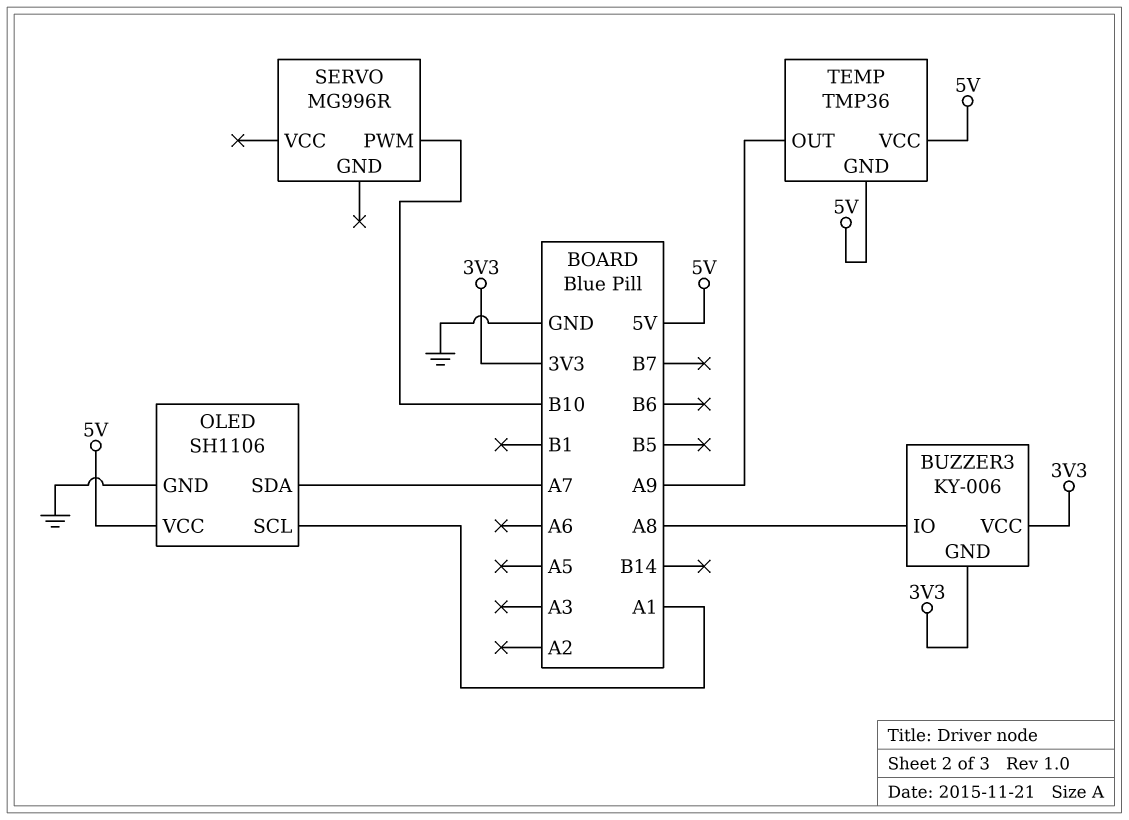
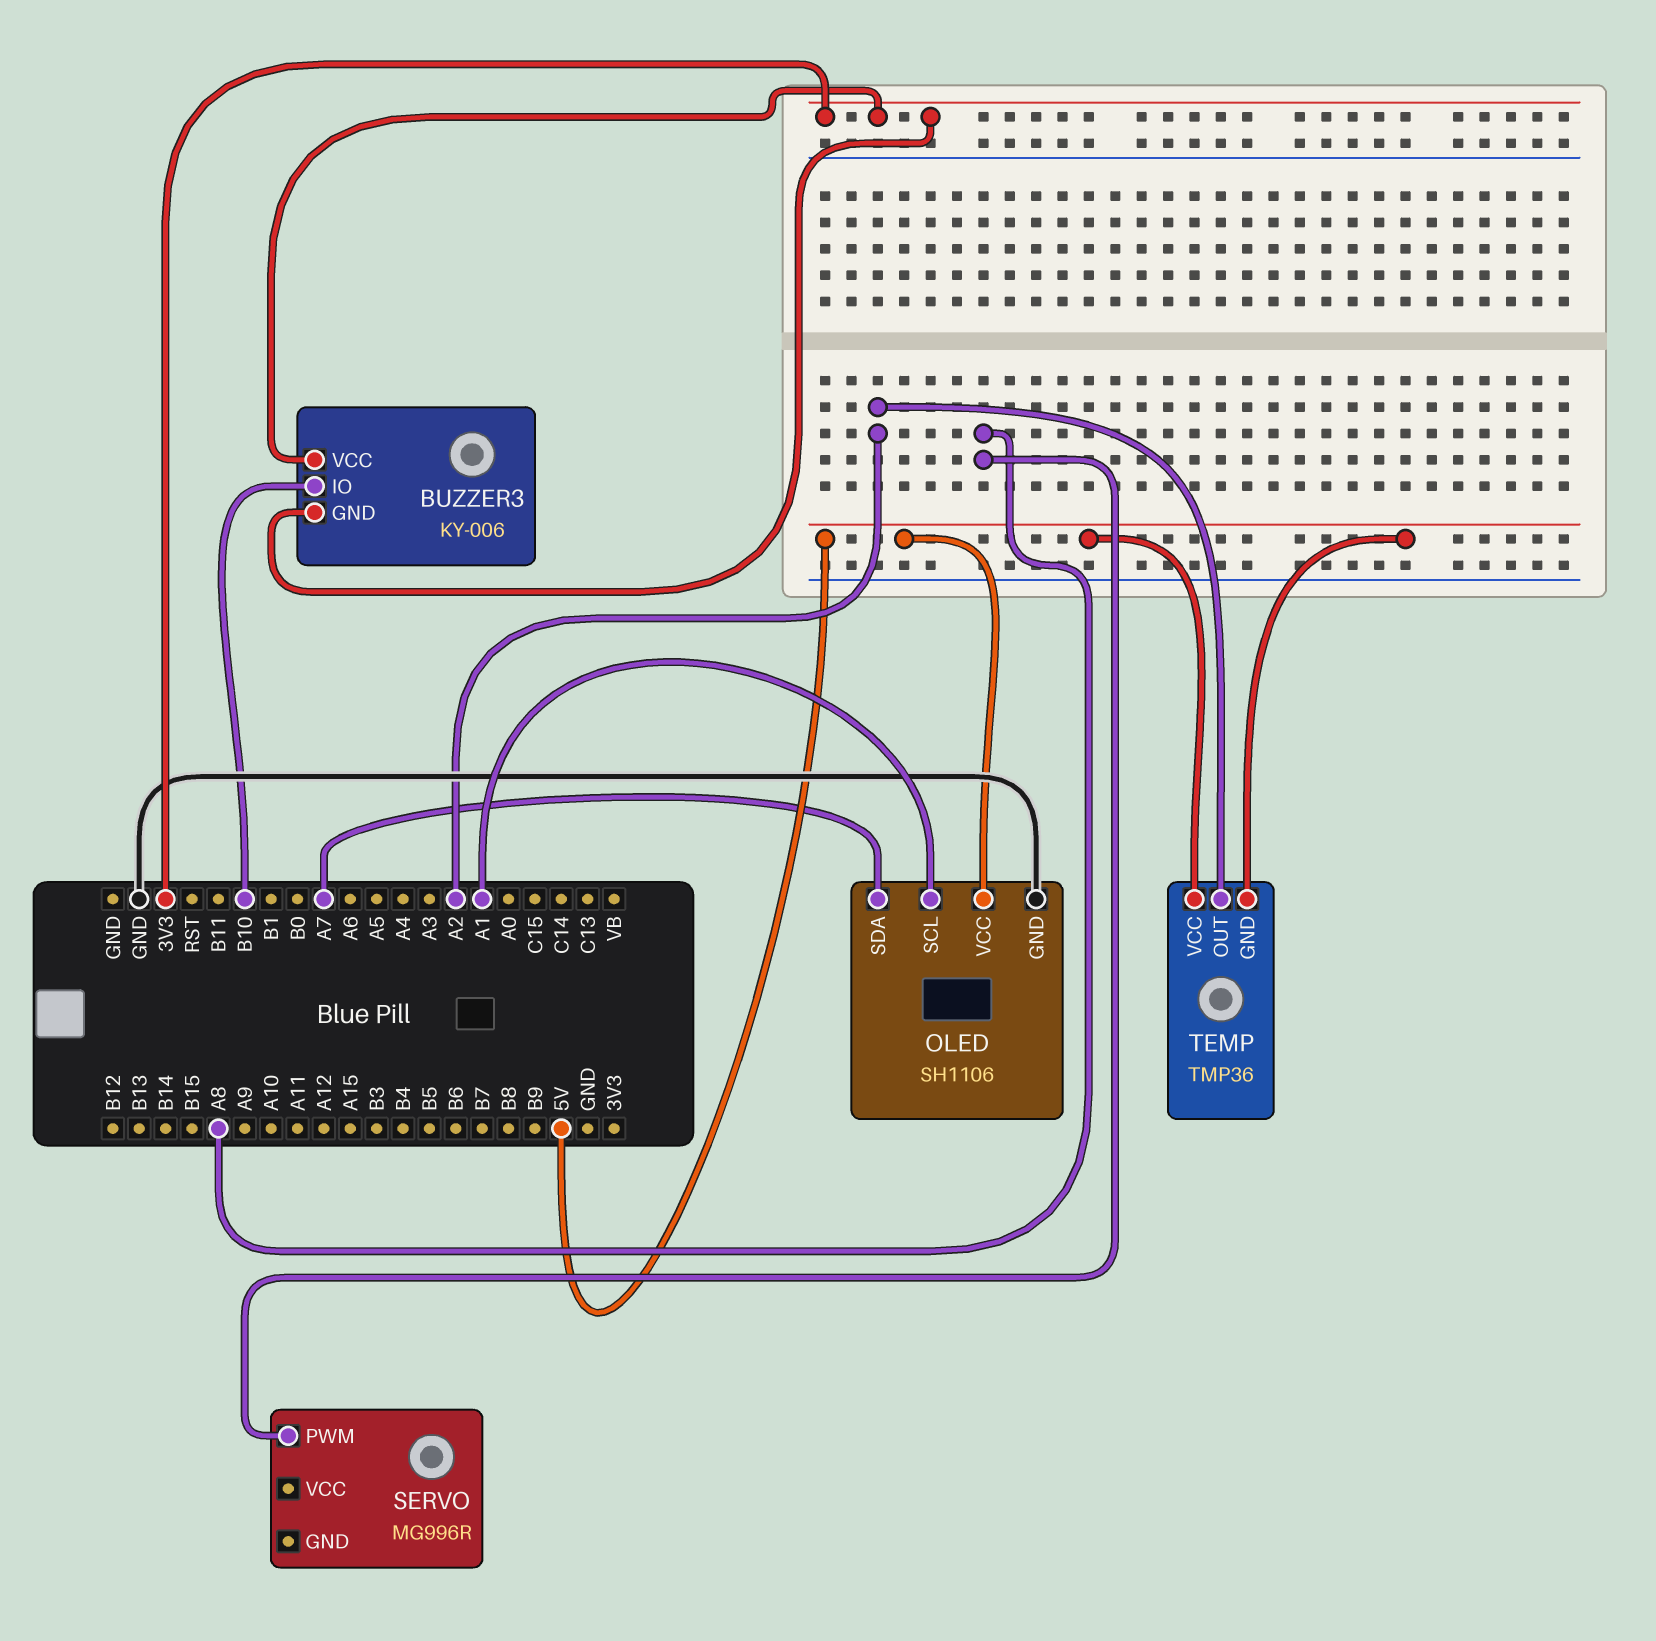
BUZZER3 pin IO: A8 -> B10
SERVO pin PWM: B10 -> A8
TEMP pin OUT: A9 -> A2

